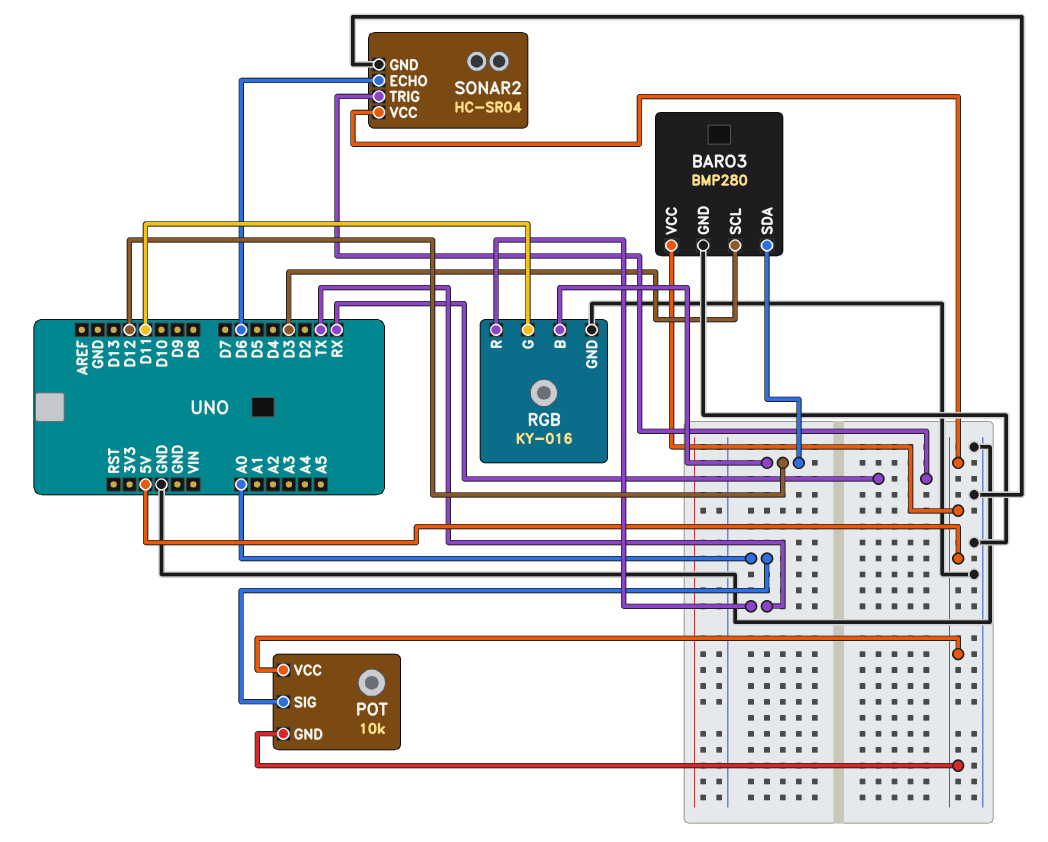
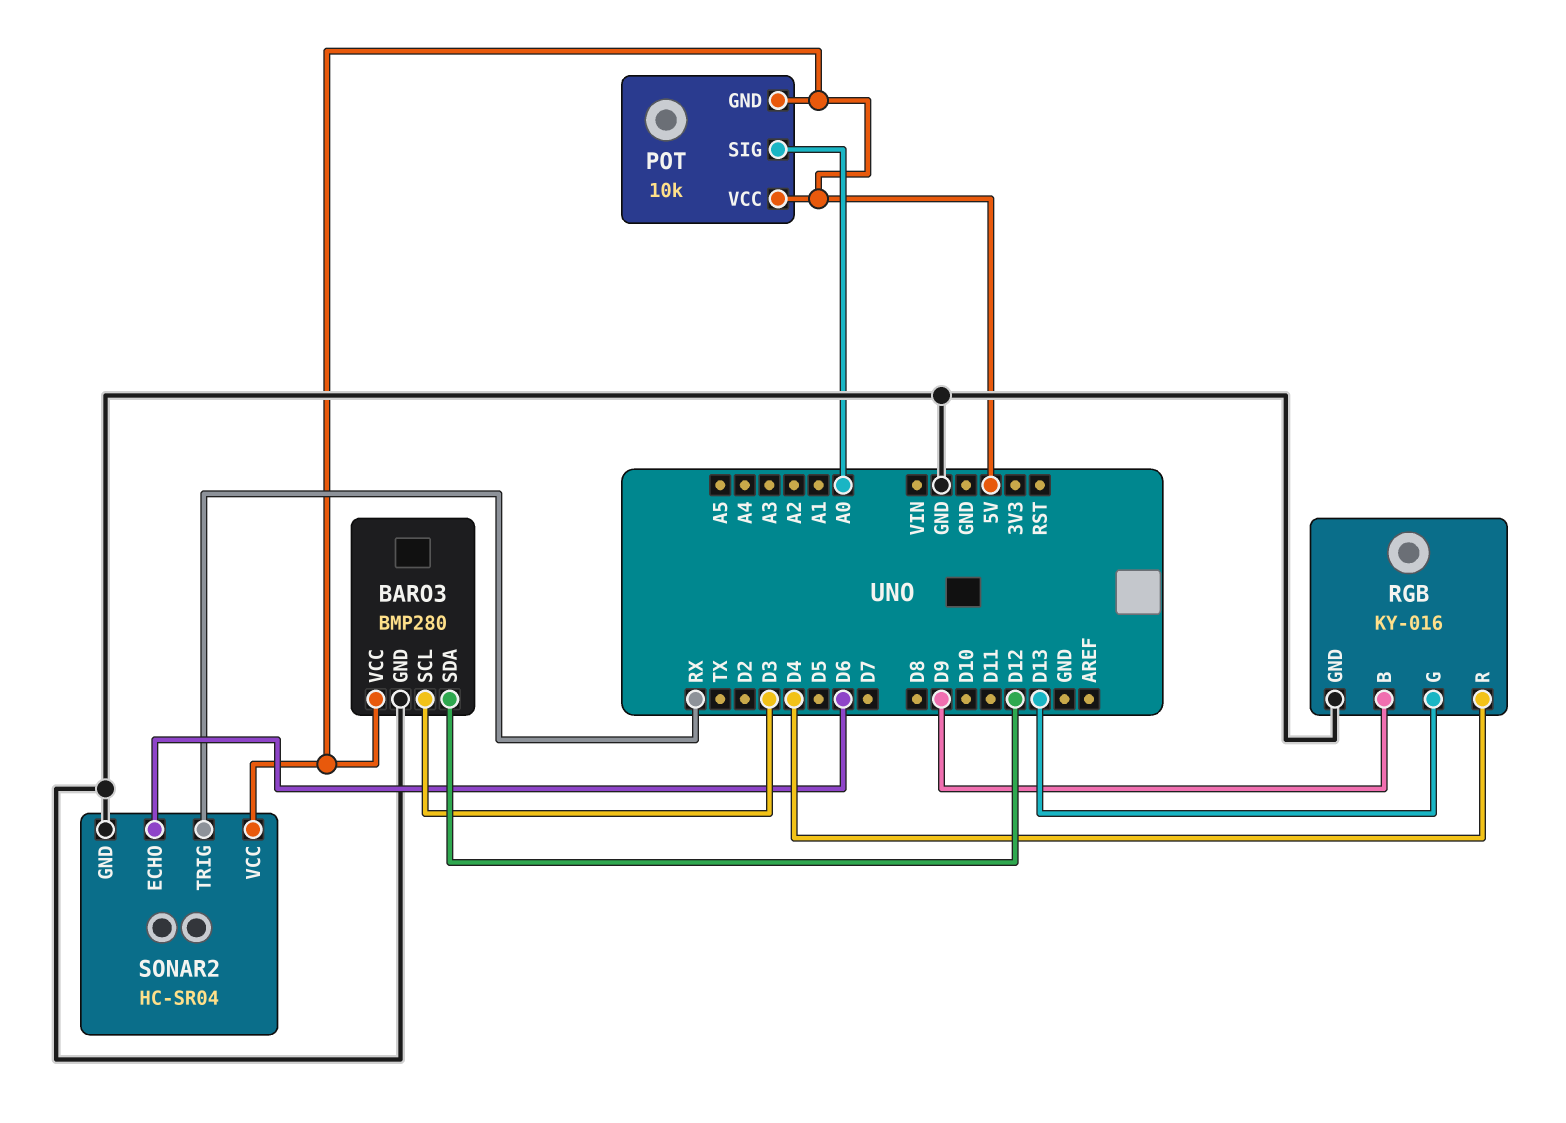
RGB pin B: D12 -> D9
RGB pin G: D11 -> D13
RGB pin R: TX -> D4

